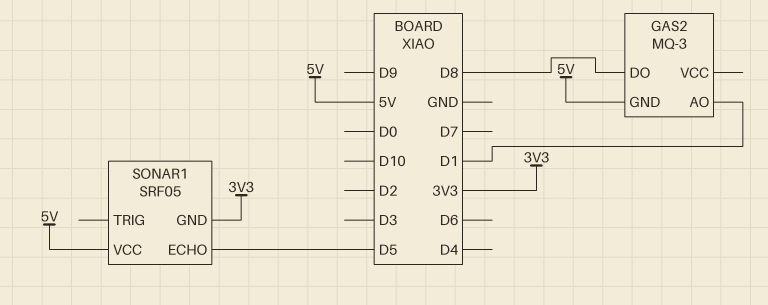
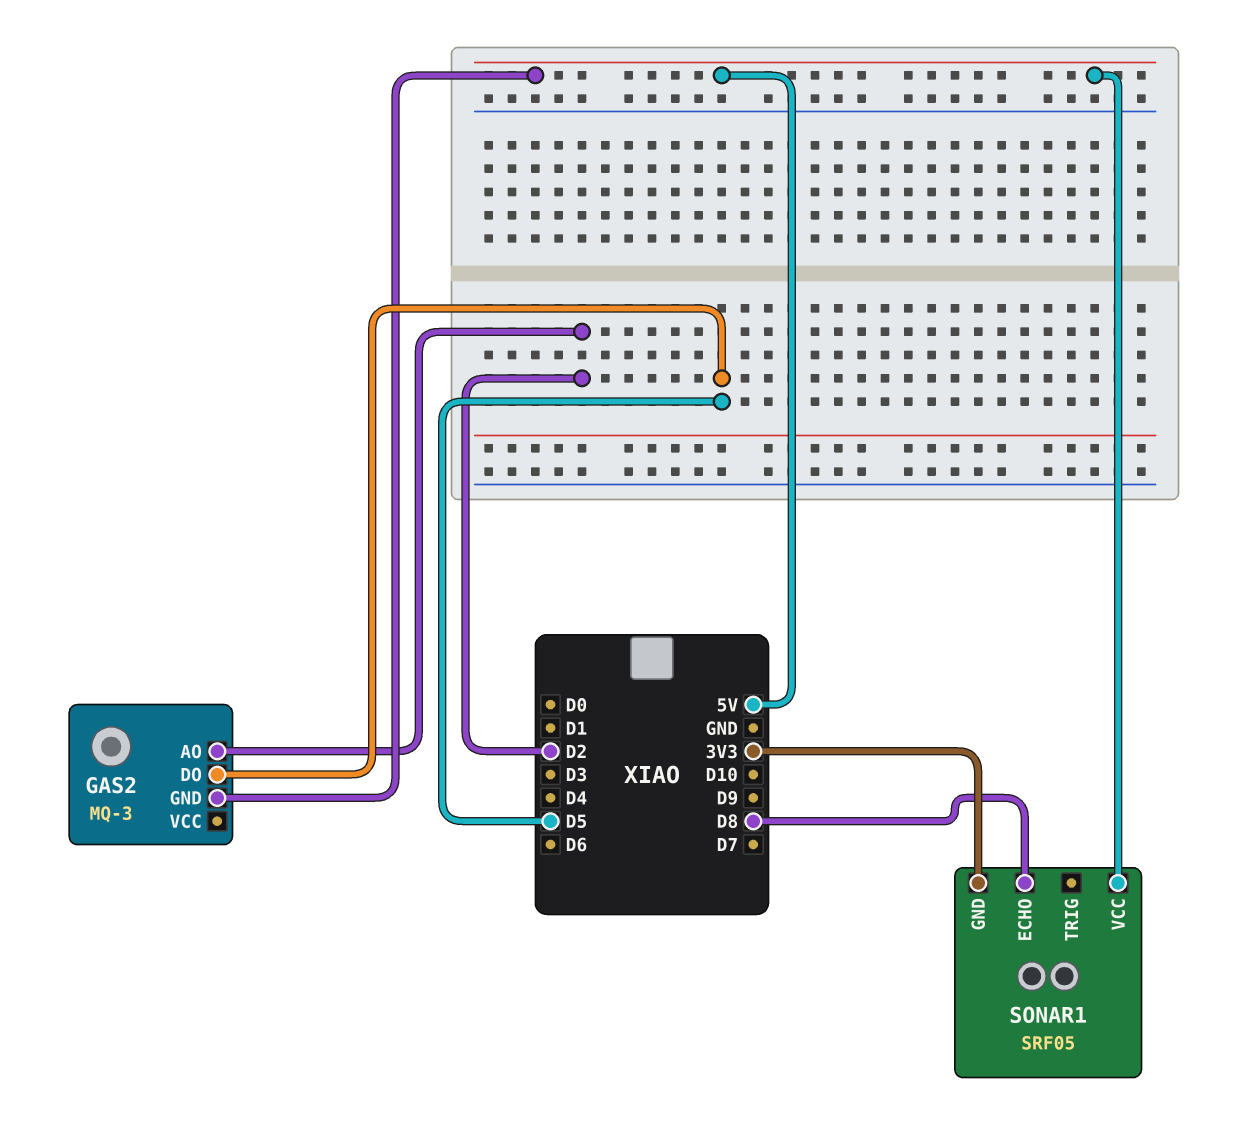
GAS2 pin AO: D1 -> D2
GAS2 pin DO: D8 -> D5
SONAR1 pin ECHO: D5 -> D8

